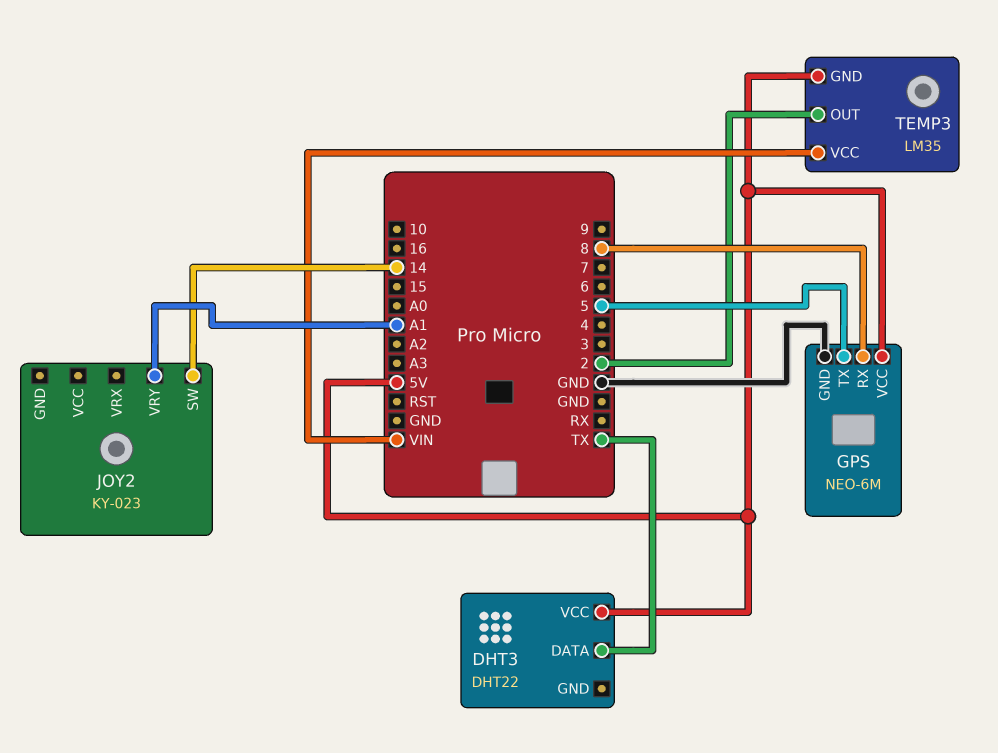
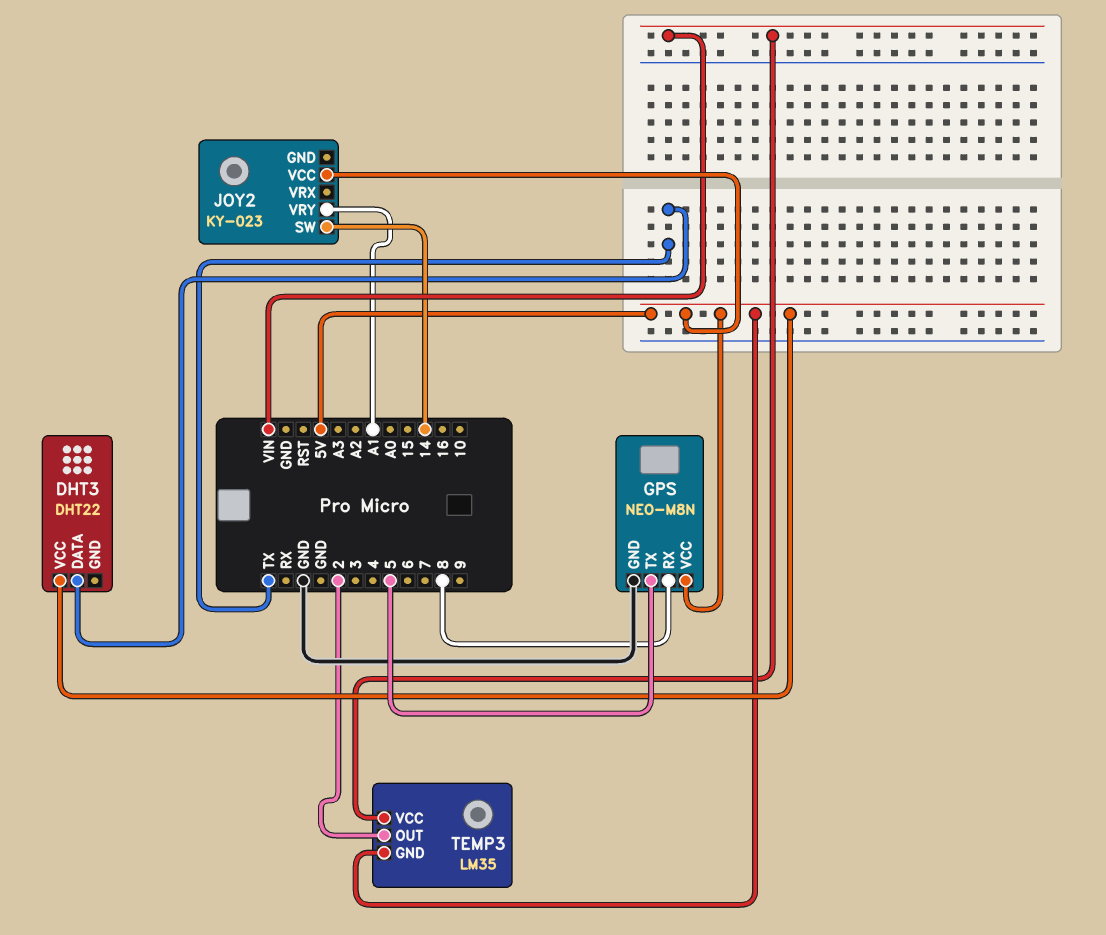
GPS: NEO-6M -> NEO-M8N
JOY2 pin VCC: none -> 5V

